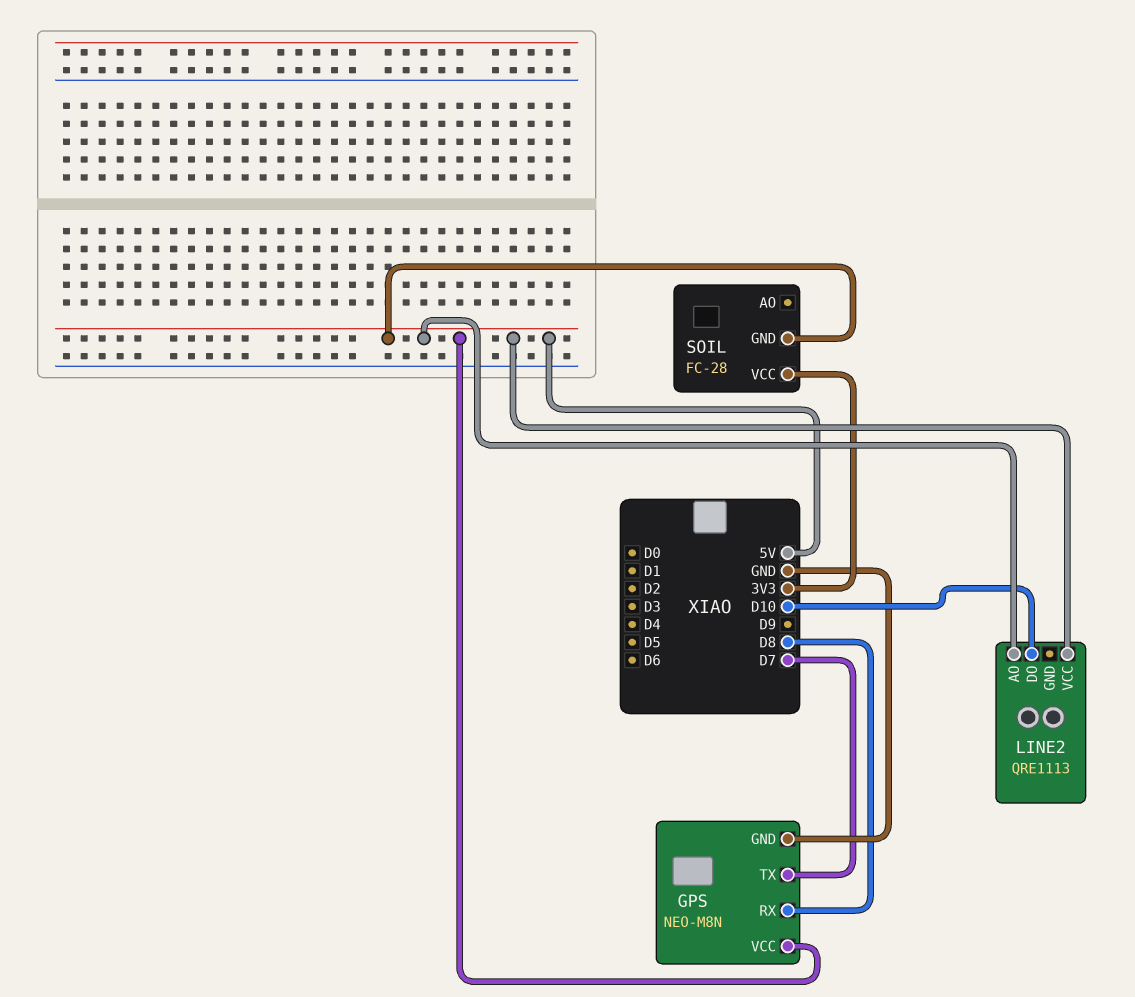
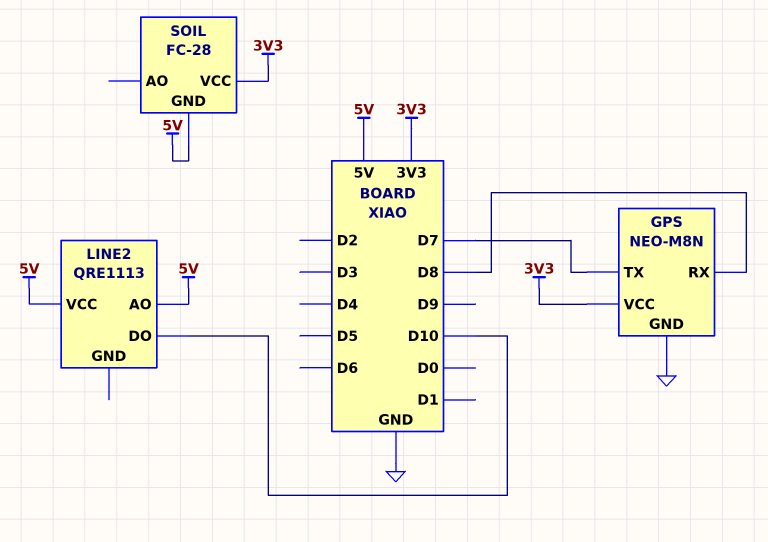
GPS pin VCC: 5V -> 3V3

